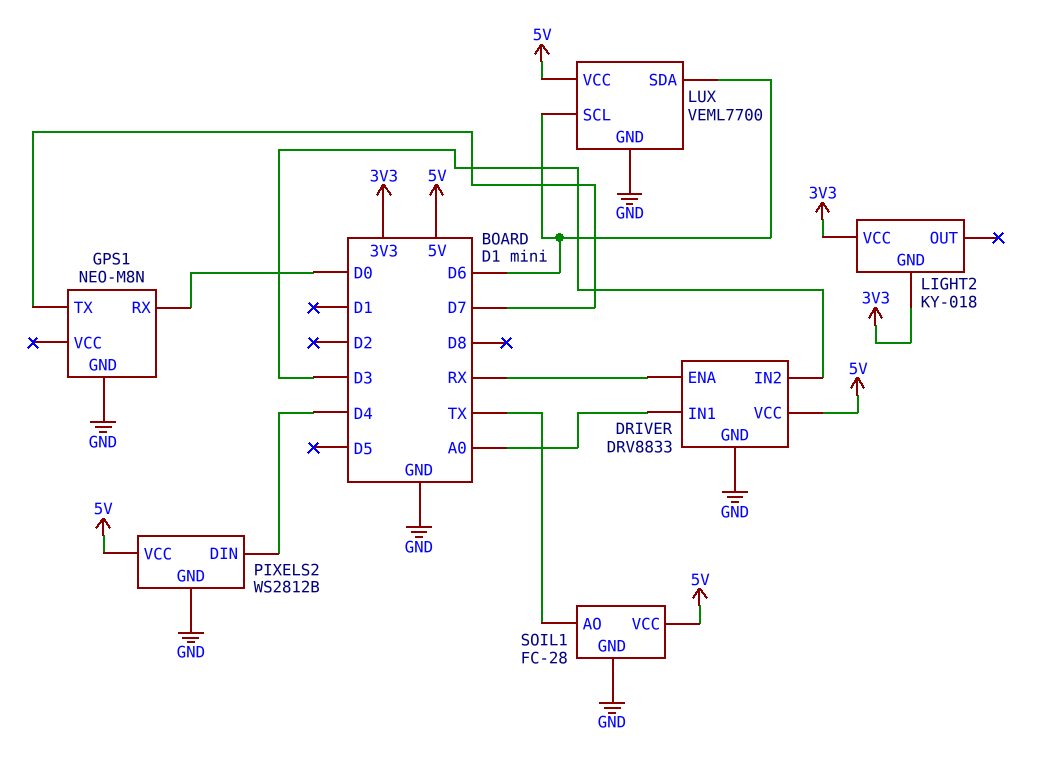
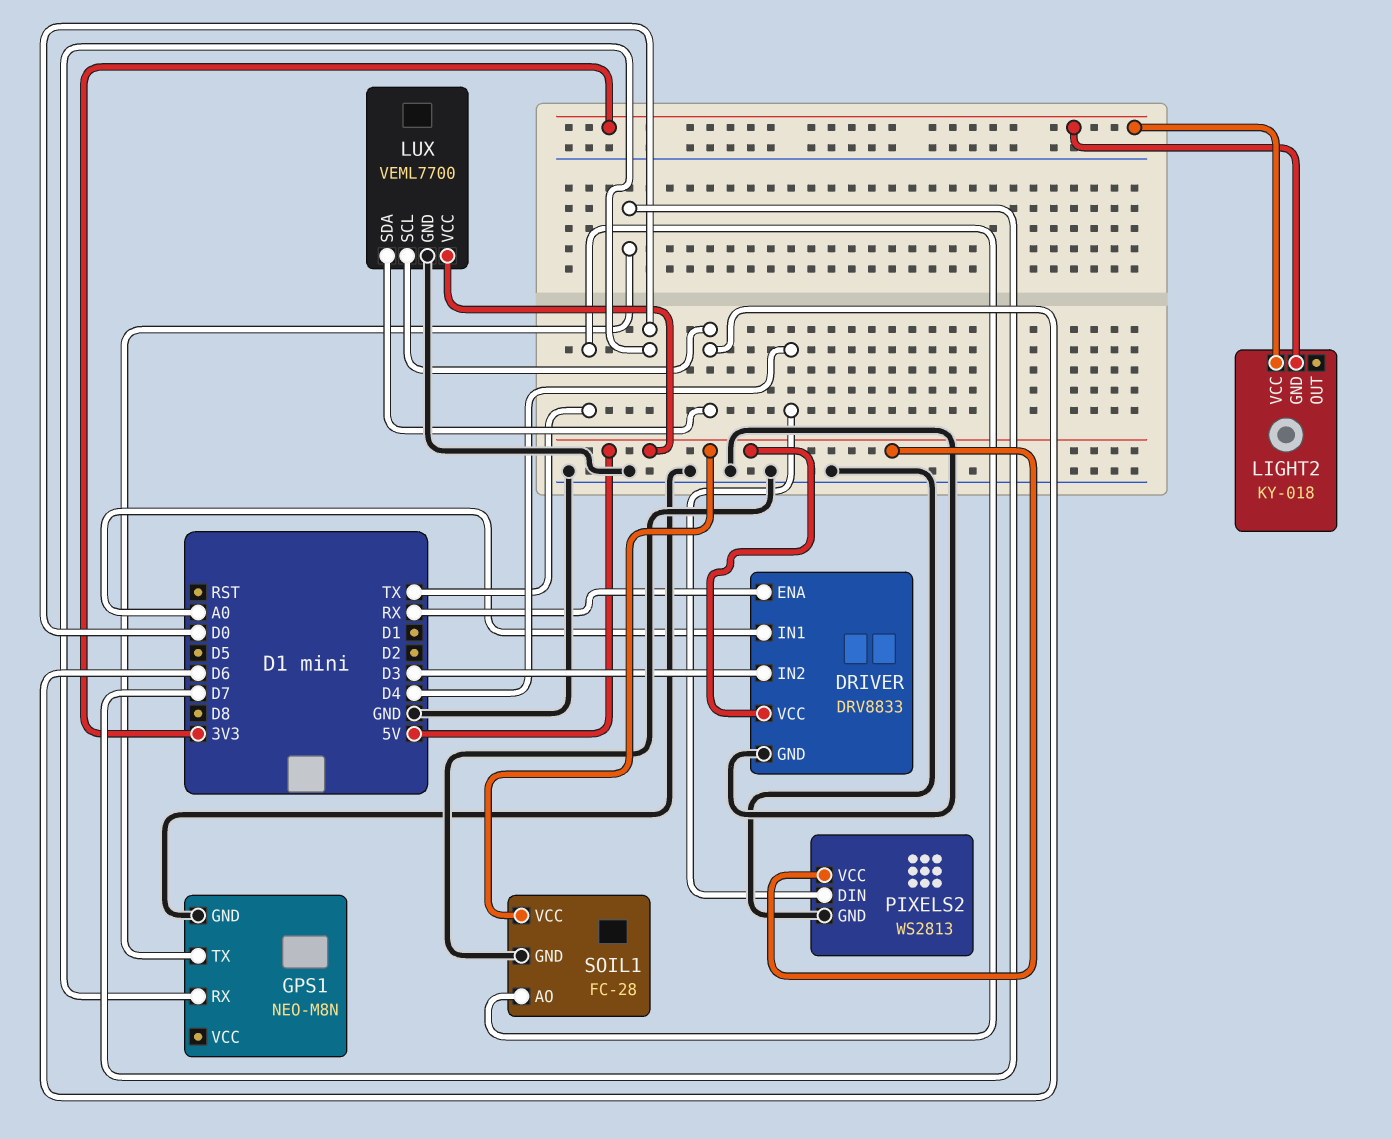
PIXELS2: WS2812B -> WS2813

